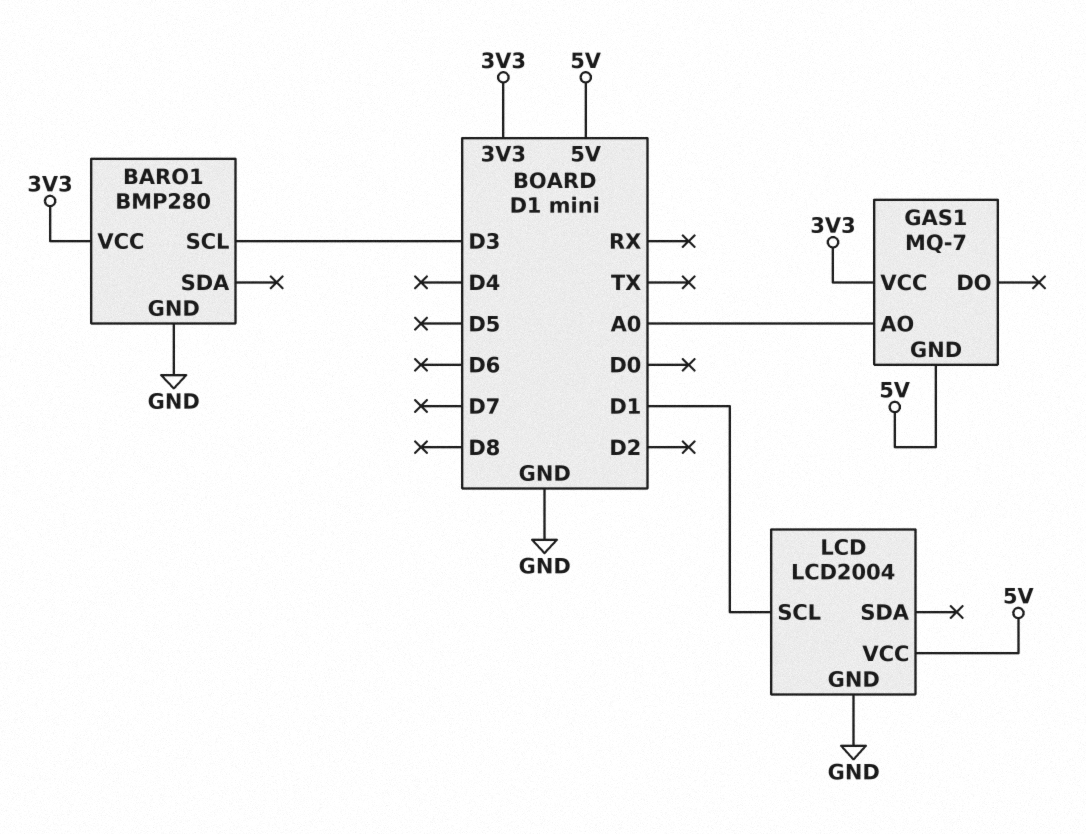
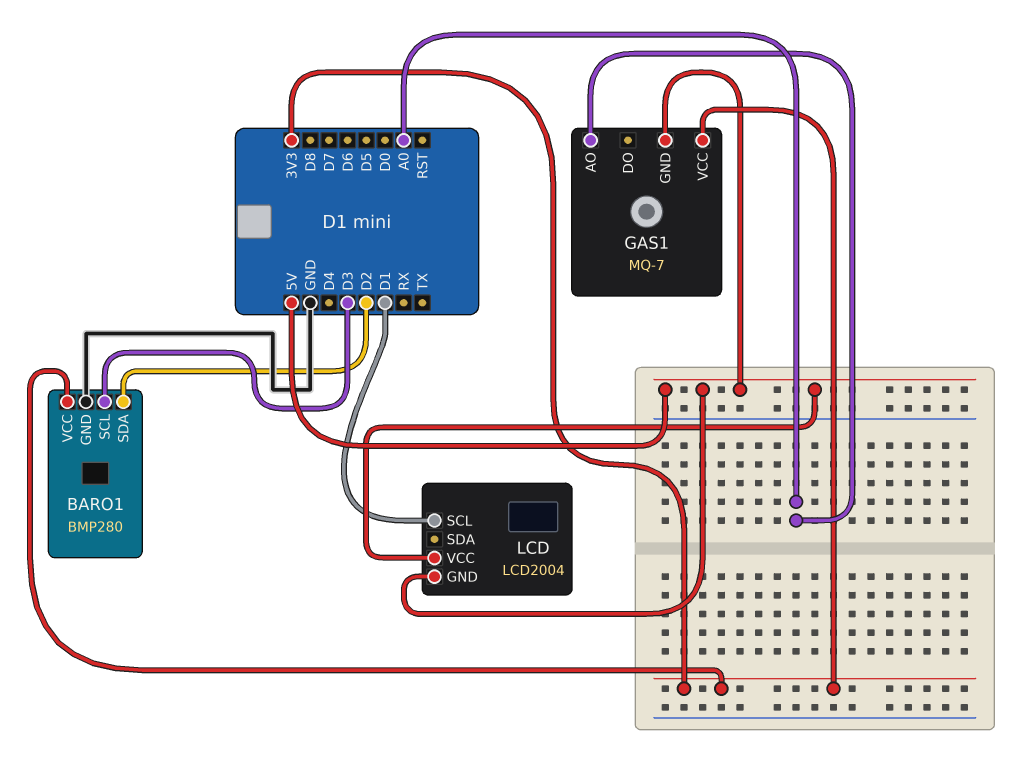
BARO1 pin SDA: none -> D2
LCD pin GND: GND -> 5V

